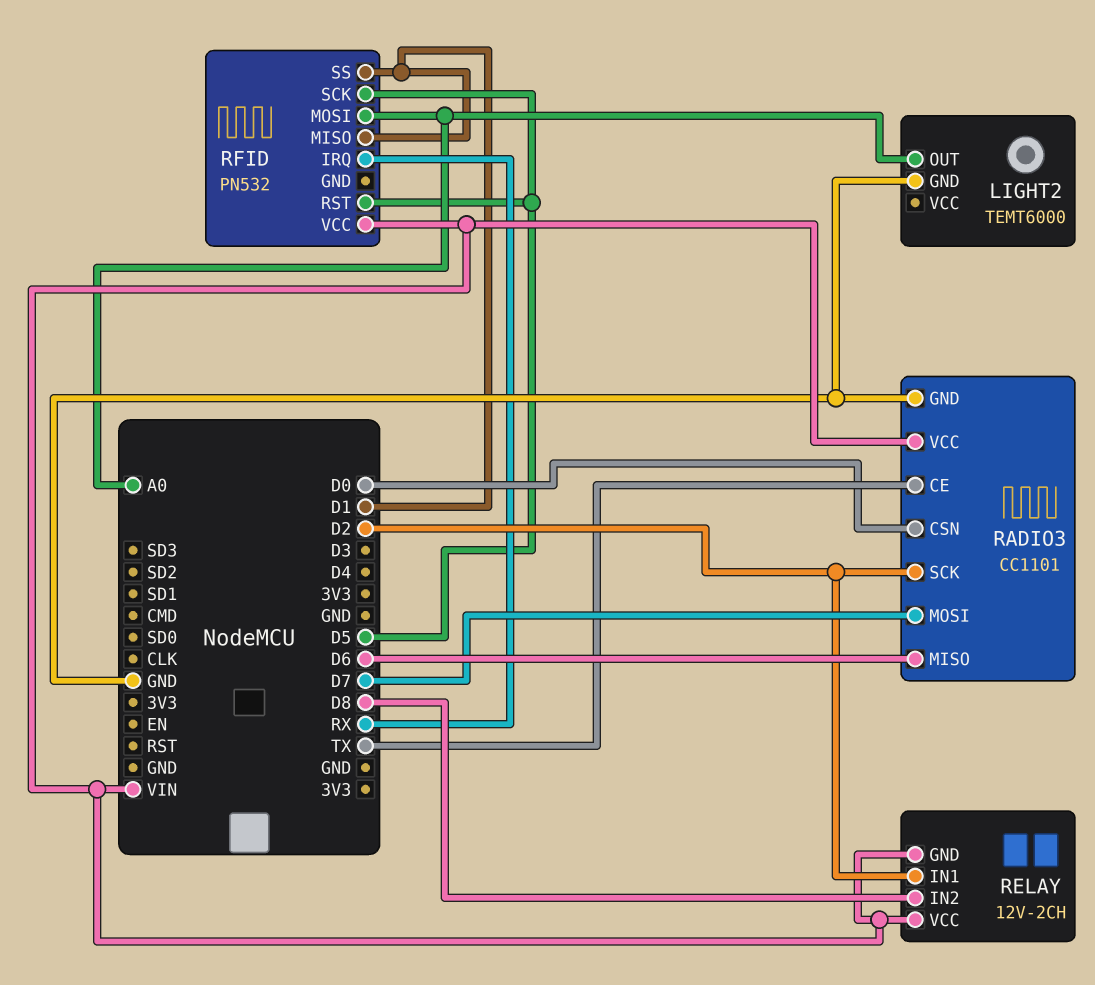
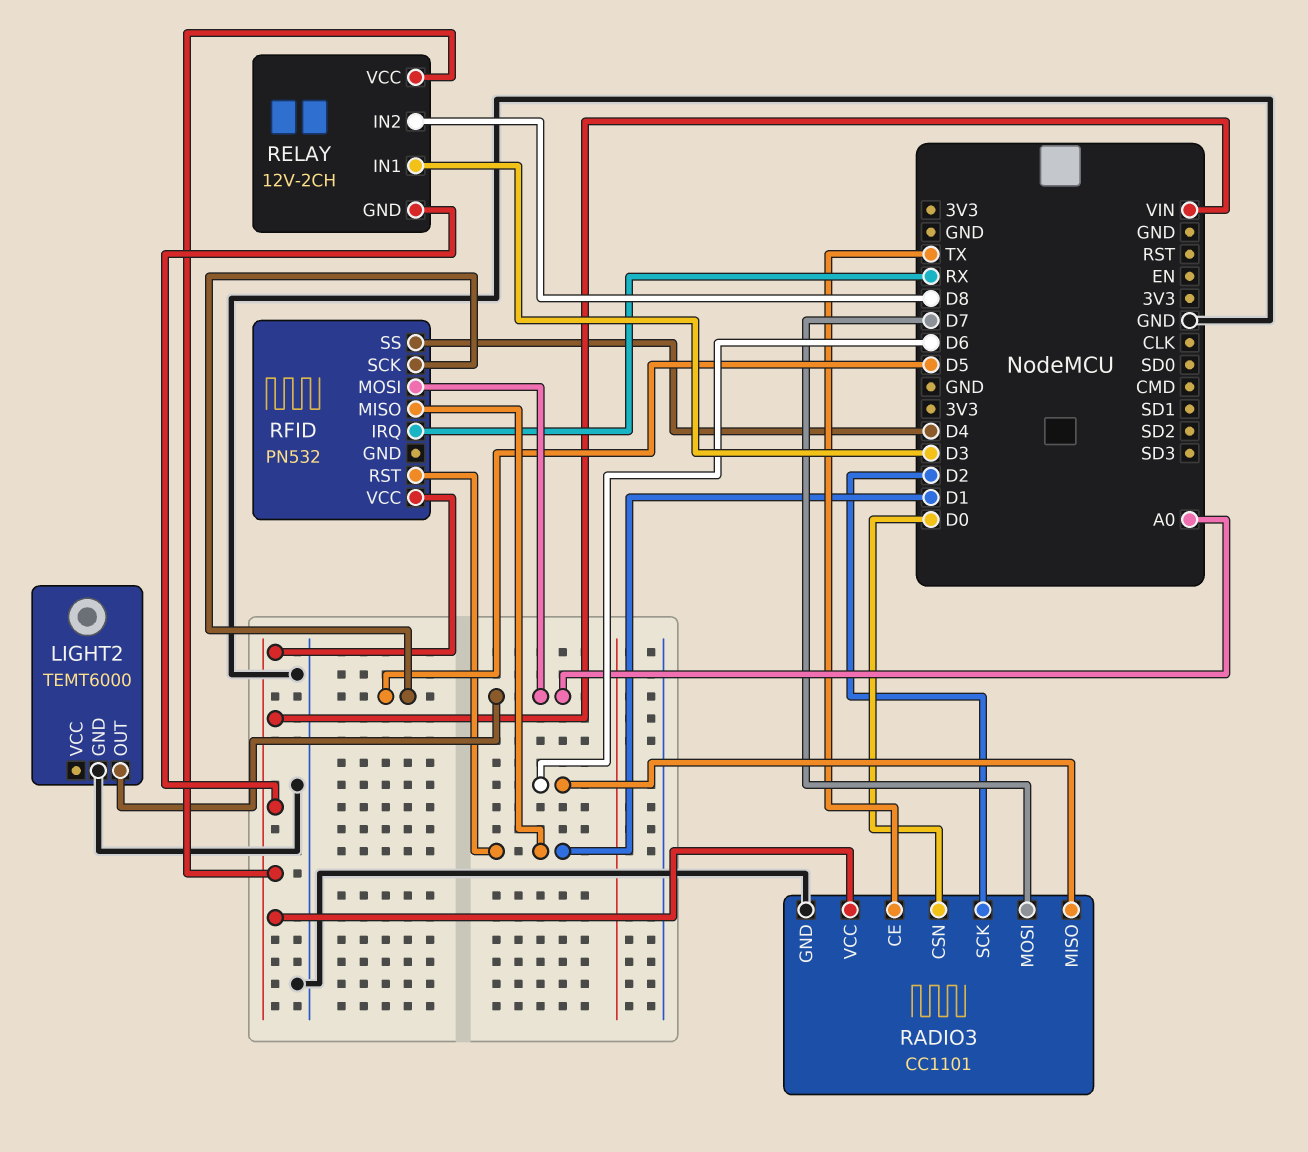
RELAY pin IN1: D2 -> D3
RFID pin RST: D5 -> D1
RFID pin SS: D1 -> D4

